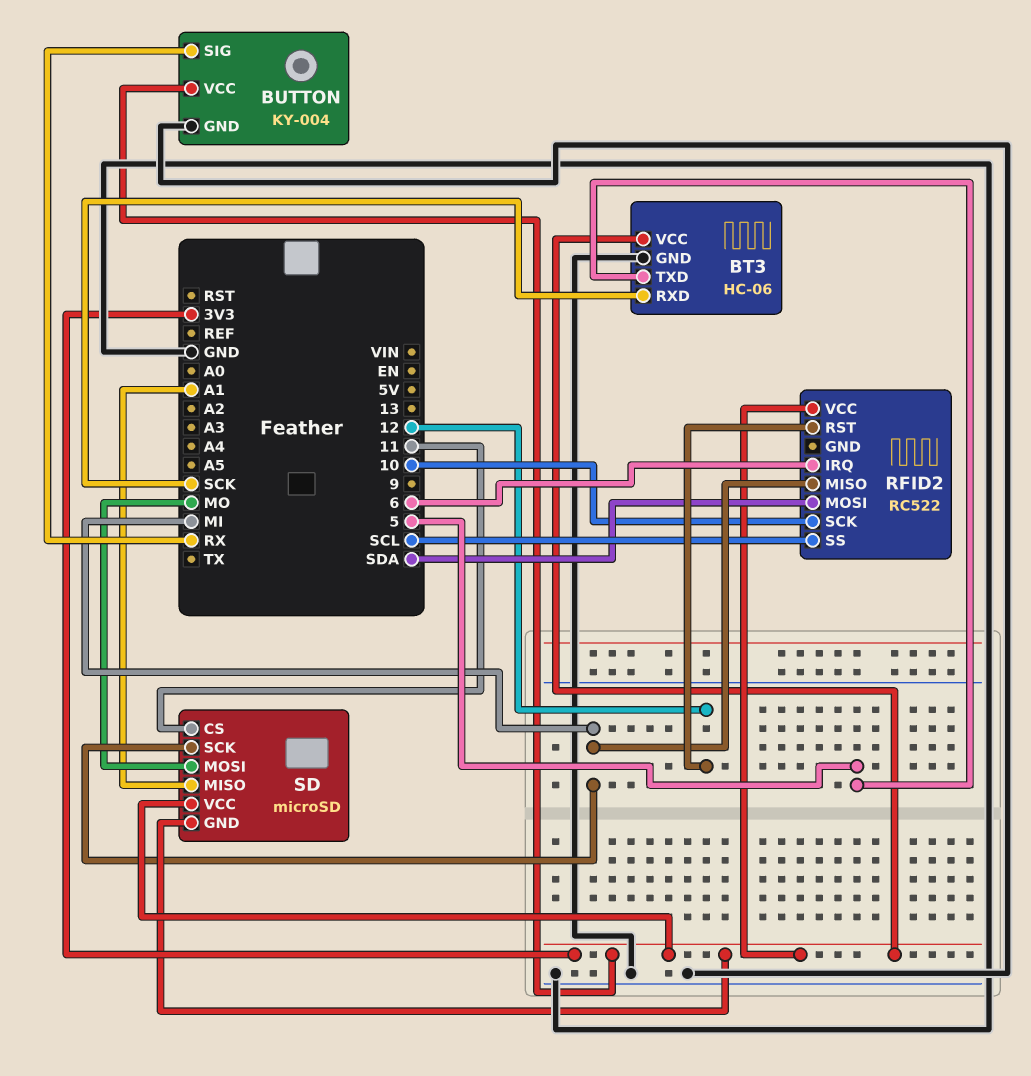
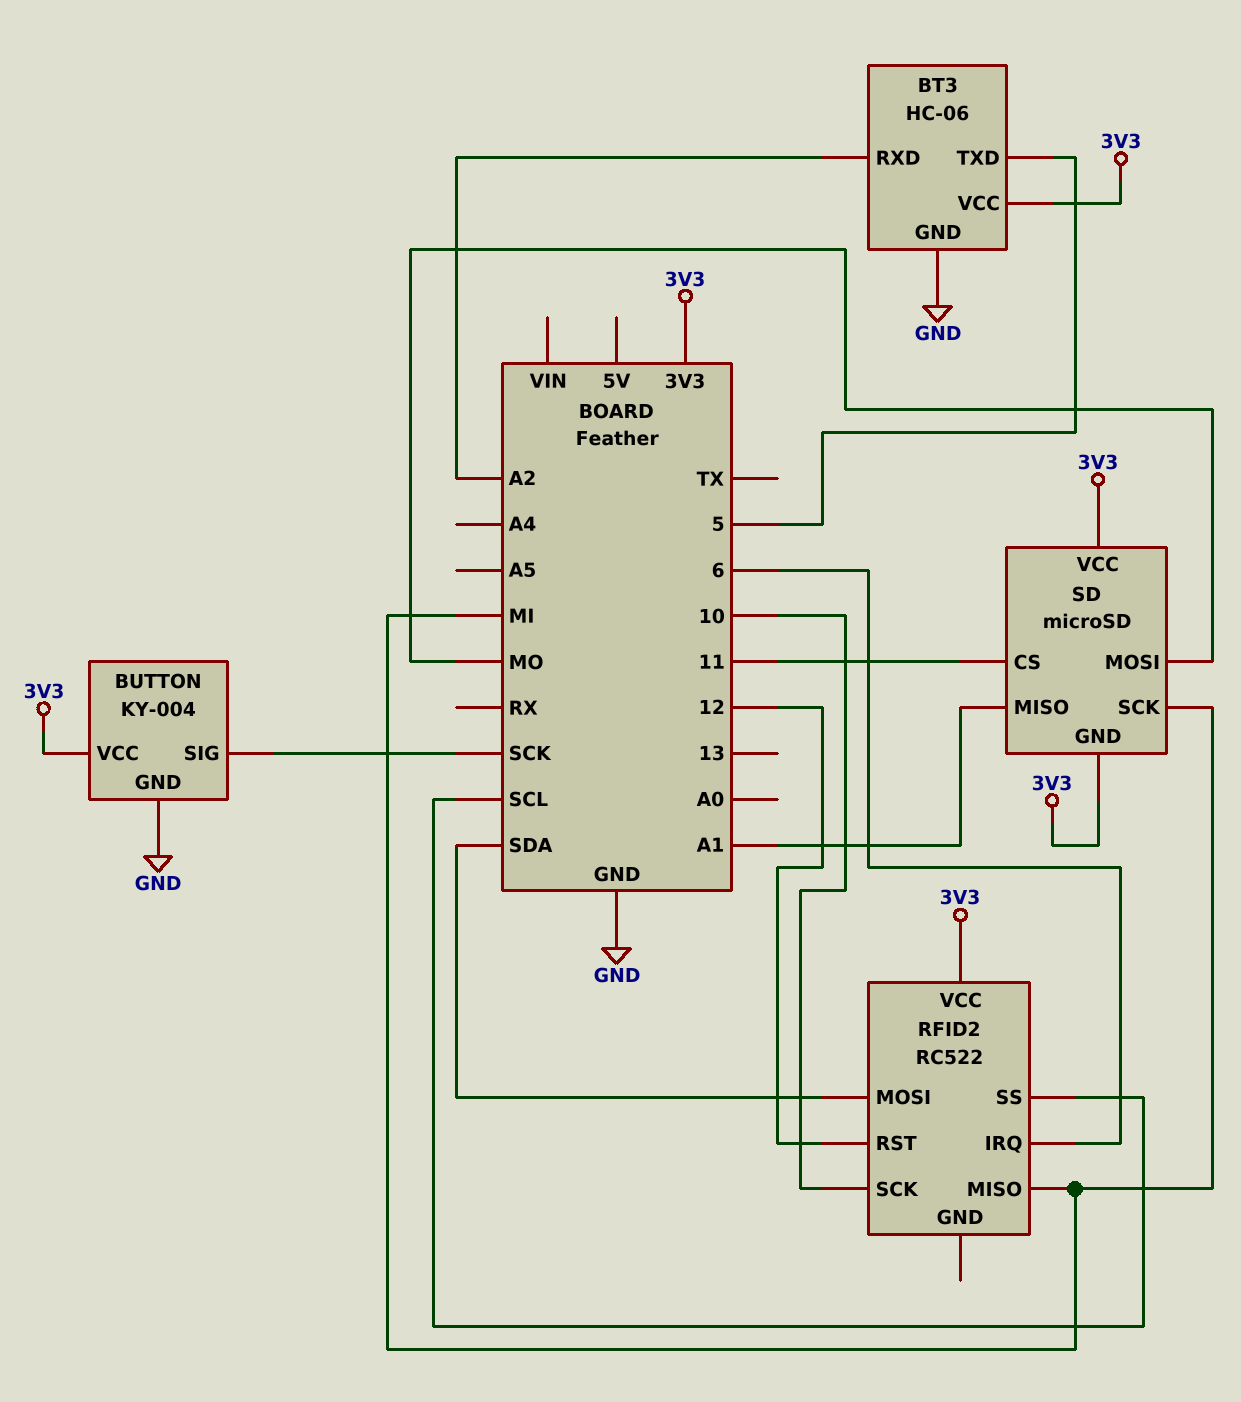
BT3 pin RXD: SCK -> A2
BUTTON pin SIG: RX -> SCK

